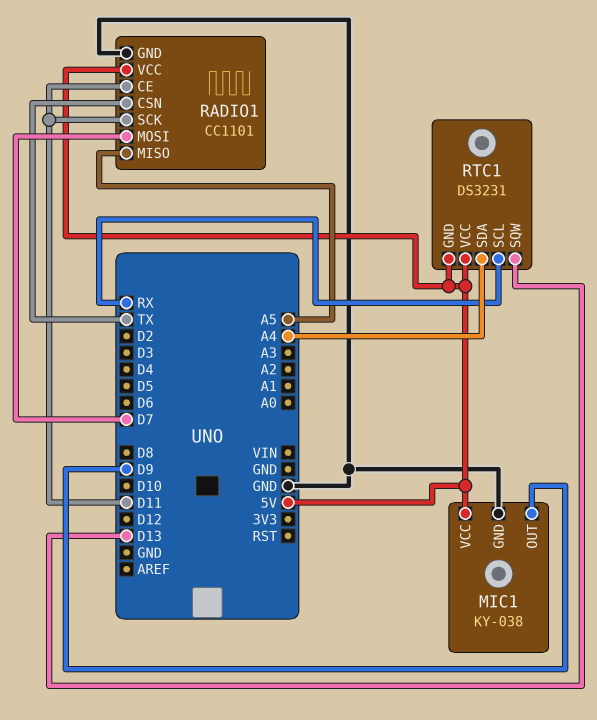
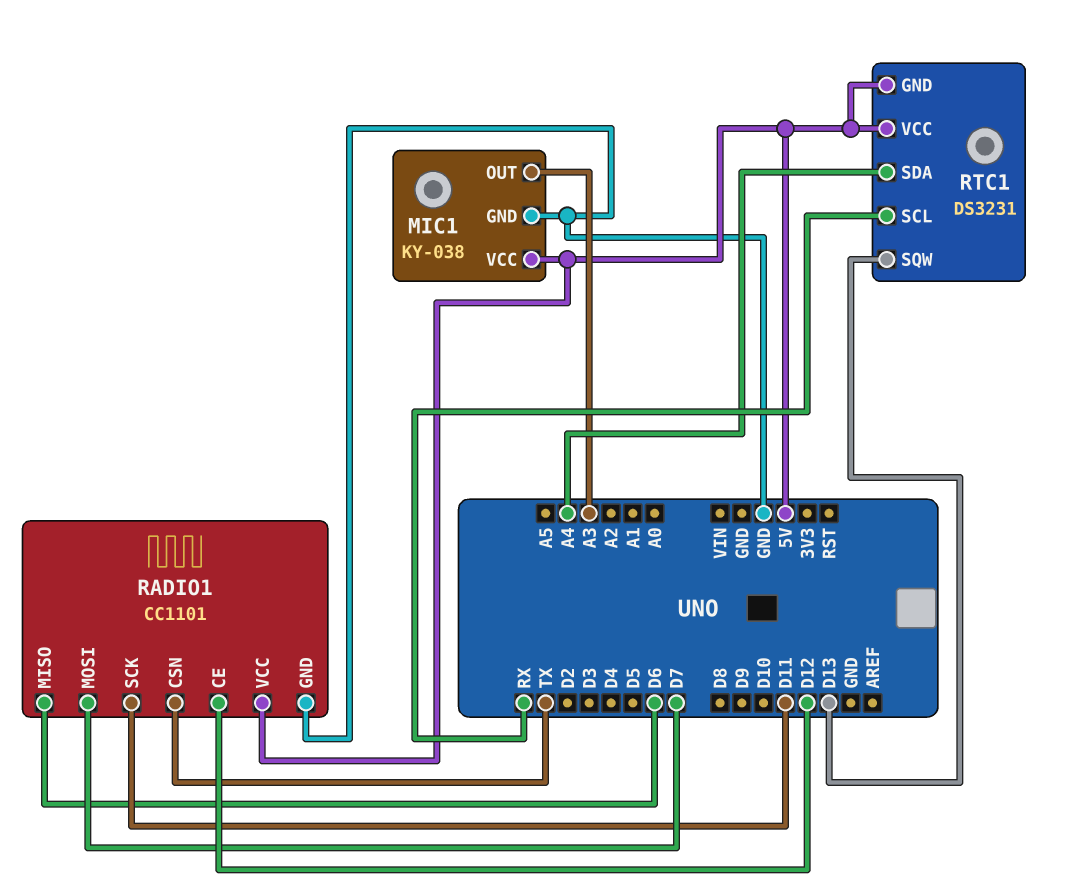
MIC1 pin OUT: D9 -> A3
RADIO1 pin CE: D11 -> D12
RADIO1 pin MISO: A5 -> D6

